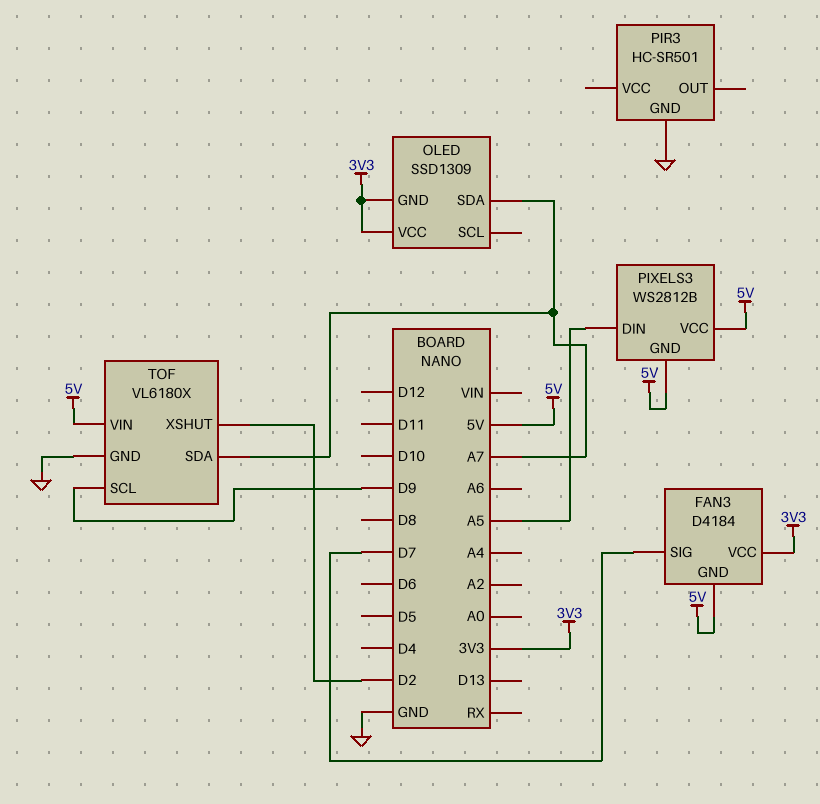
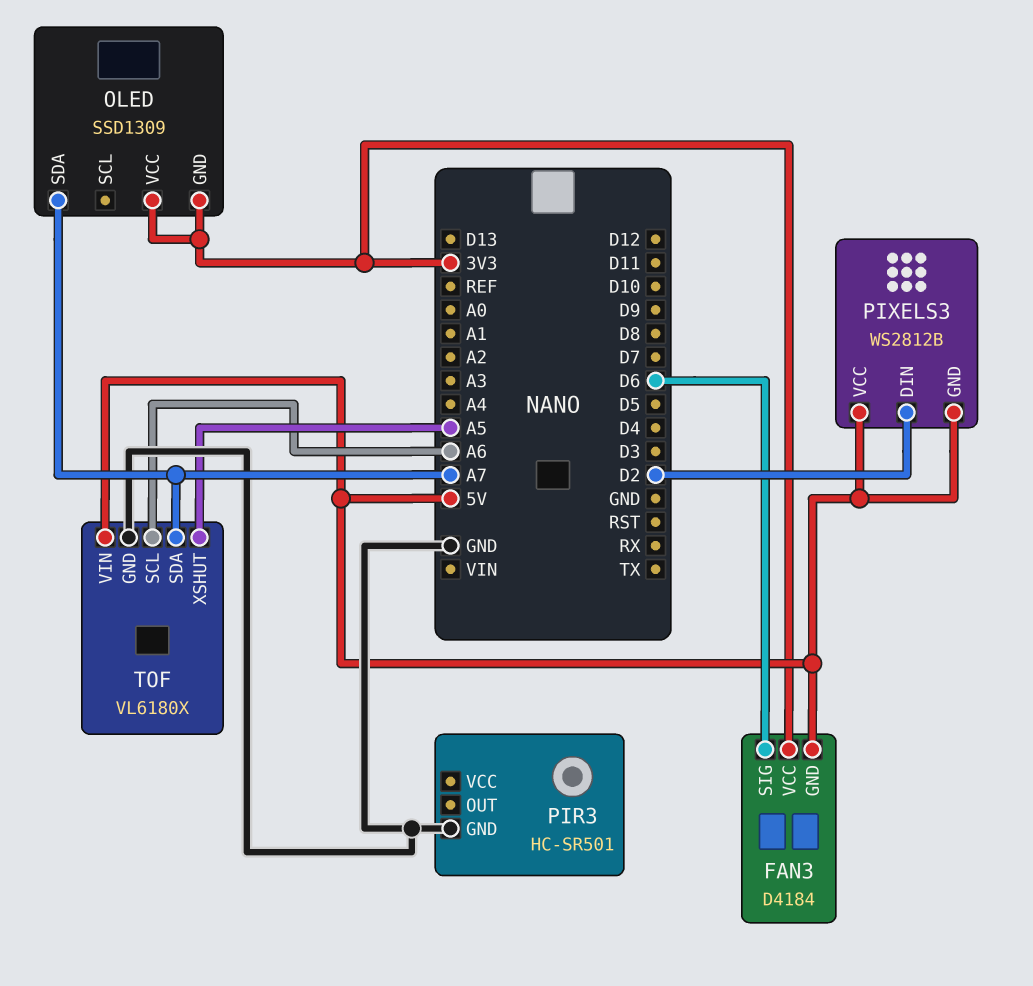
FAN3 pin SIG: D7 -> D6
PIXELS3 pin DIN: A5 -> D2
TOF pin SCL: D9 -> A6
TOF pin XSHUT: D2 -> A5

